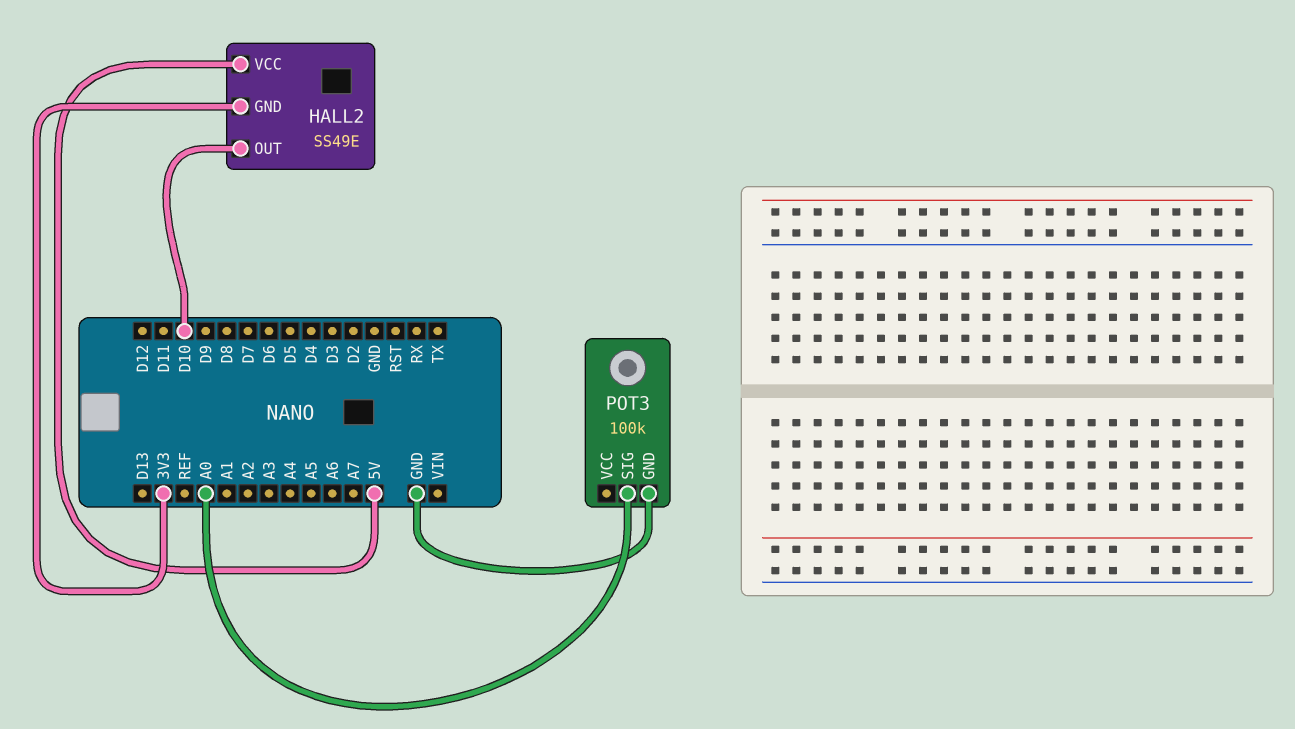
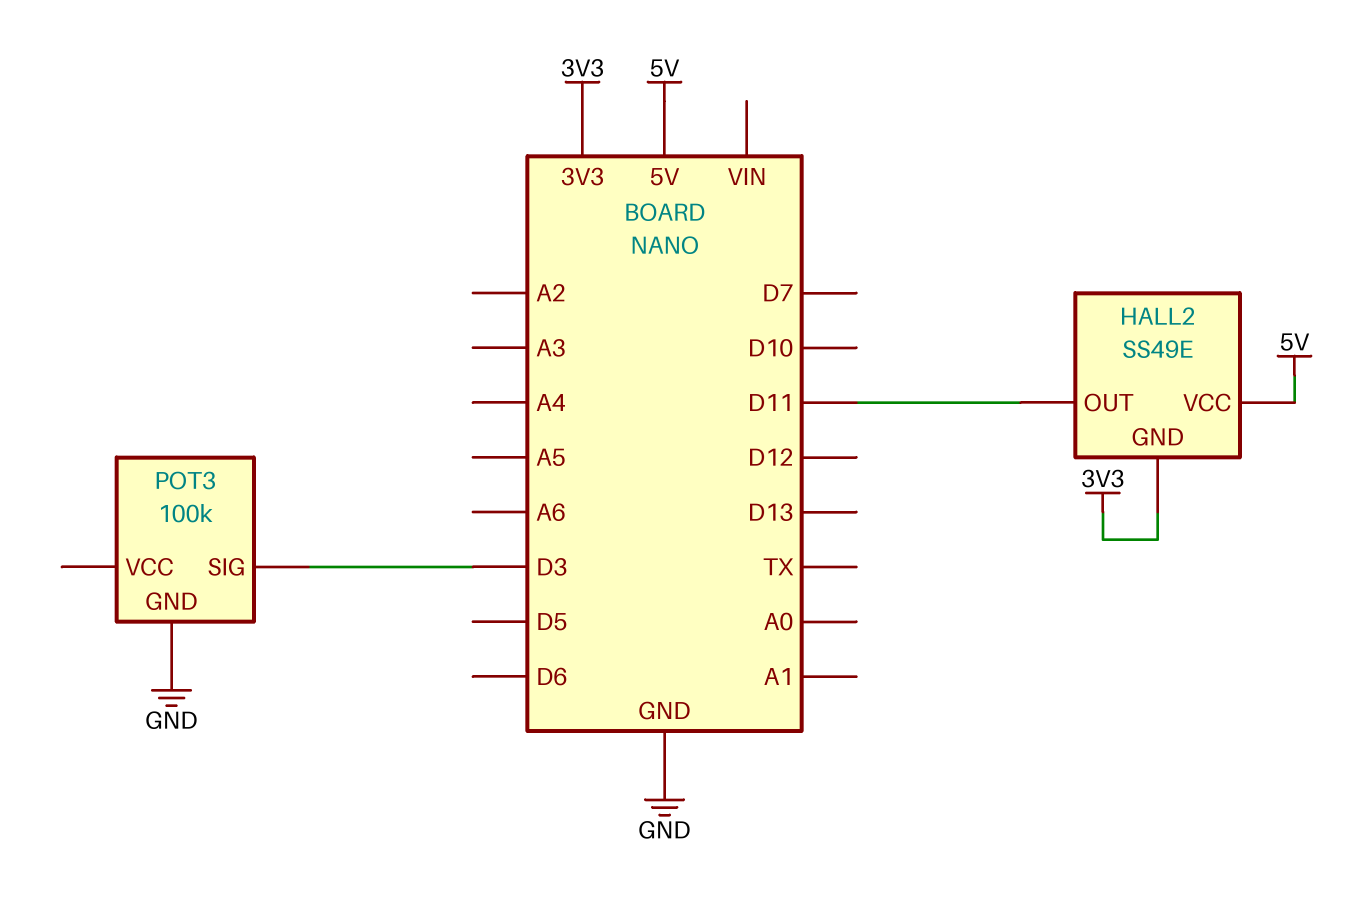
HALL2 pin OUT: D10 -> D11
POT3 pin SIG: A0 -> D3

